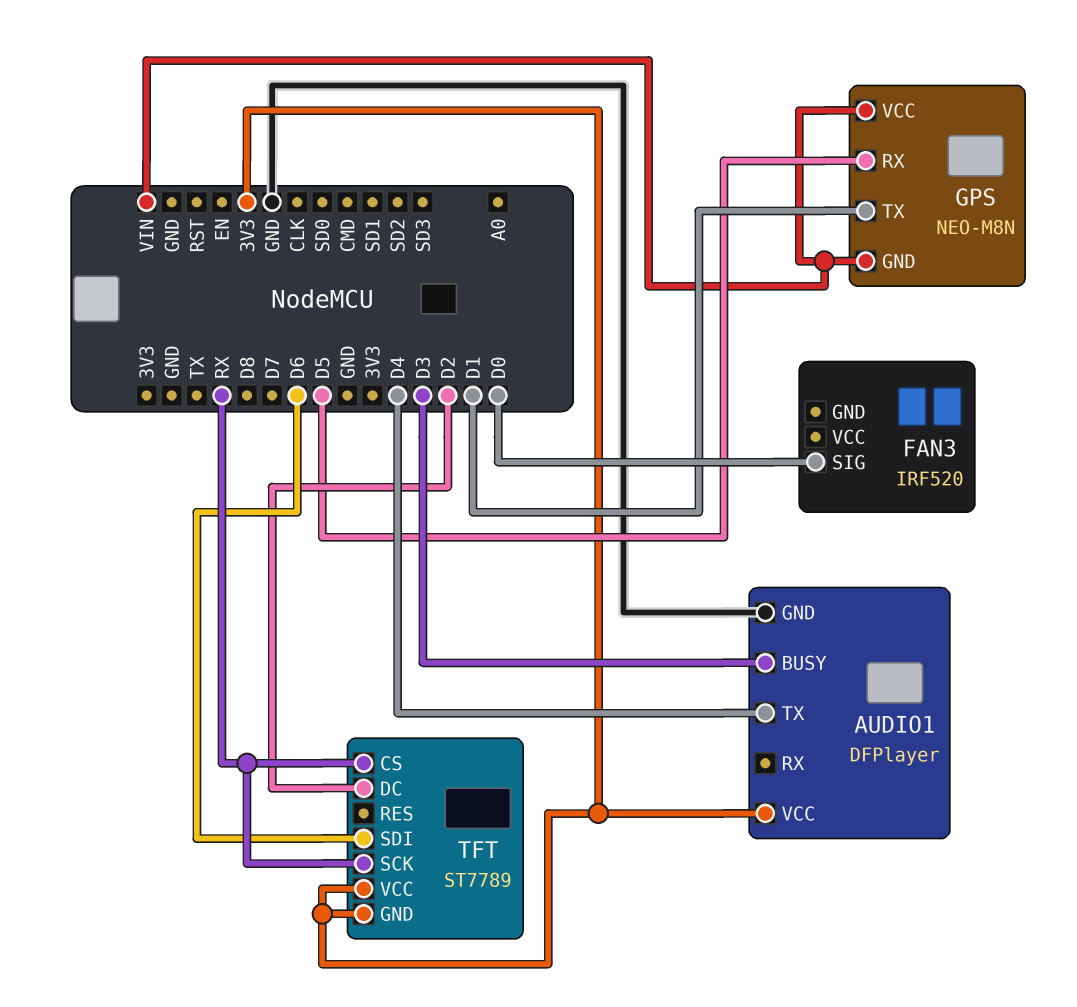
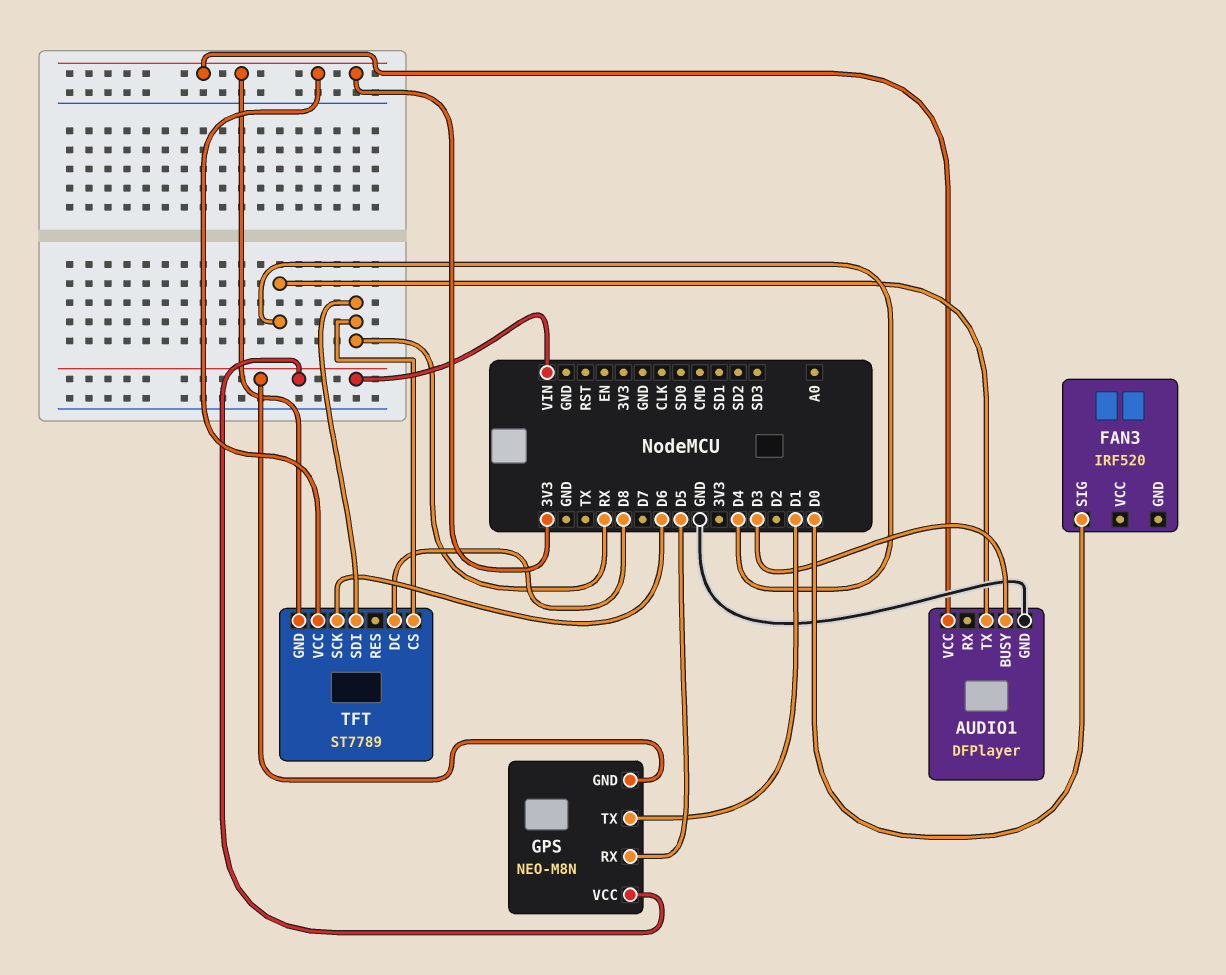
TFT pin DC: D2 -> D8
TFT pin SCK: RX -> D6
TFT pin SDI: D6 -> RX

